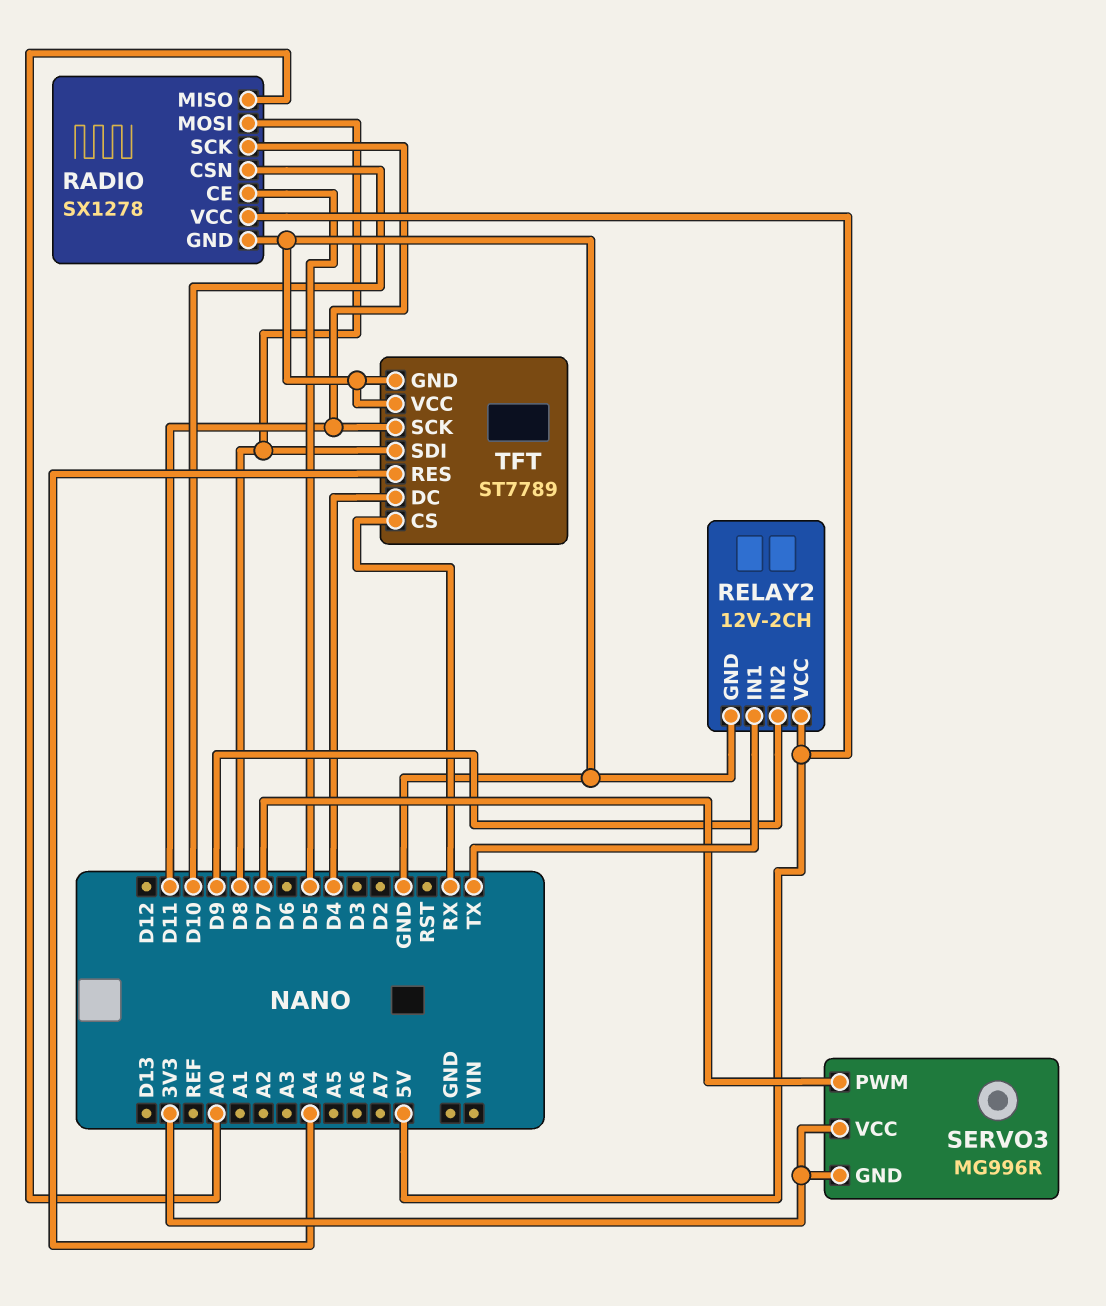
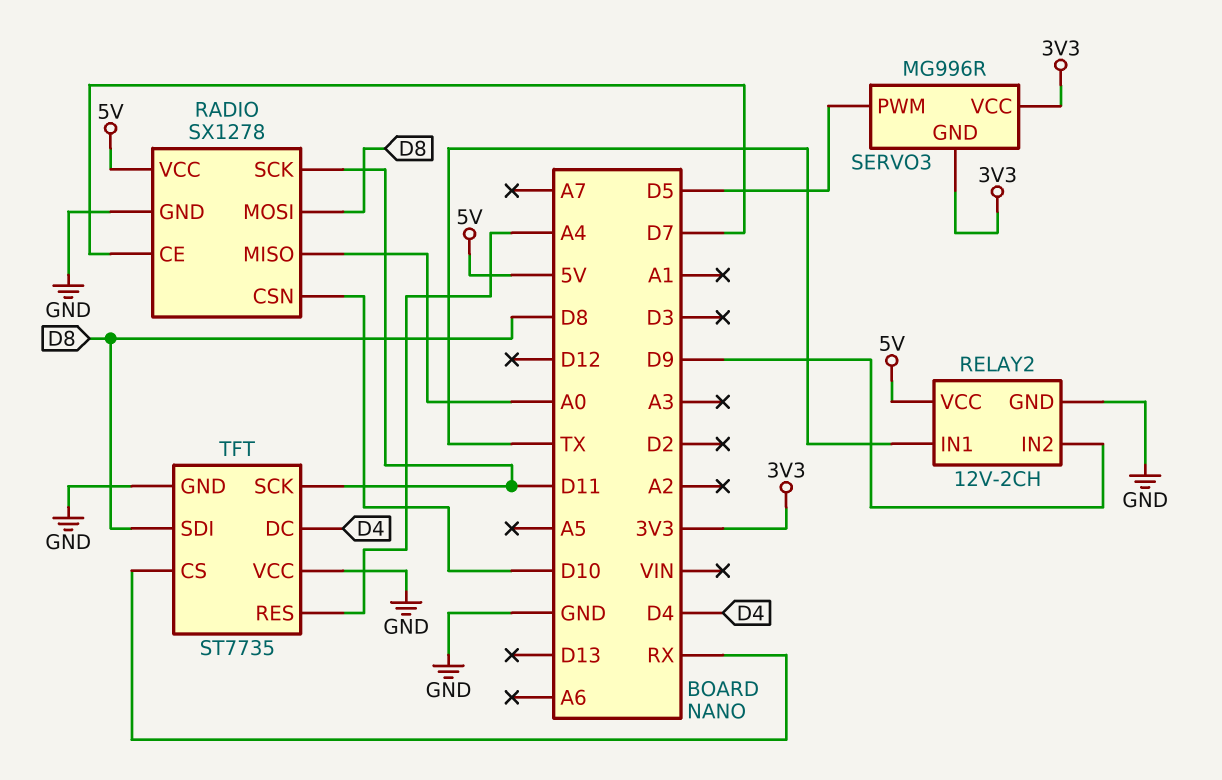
RADIO pin CE: D5 -> D7
SERVO3 pin PWM: D7 -> D5
TFT: ST7789 -> ST7735

